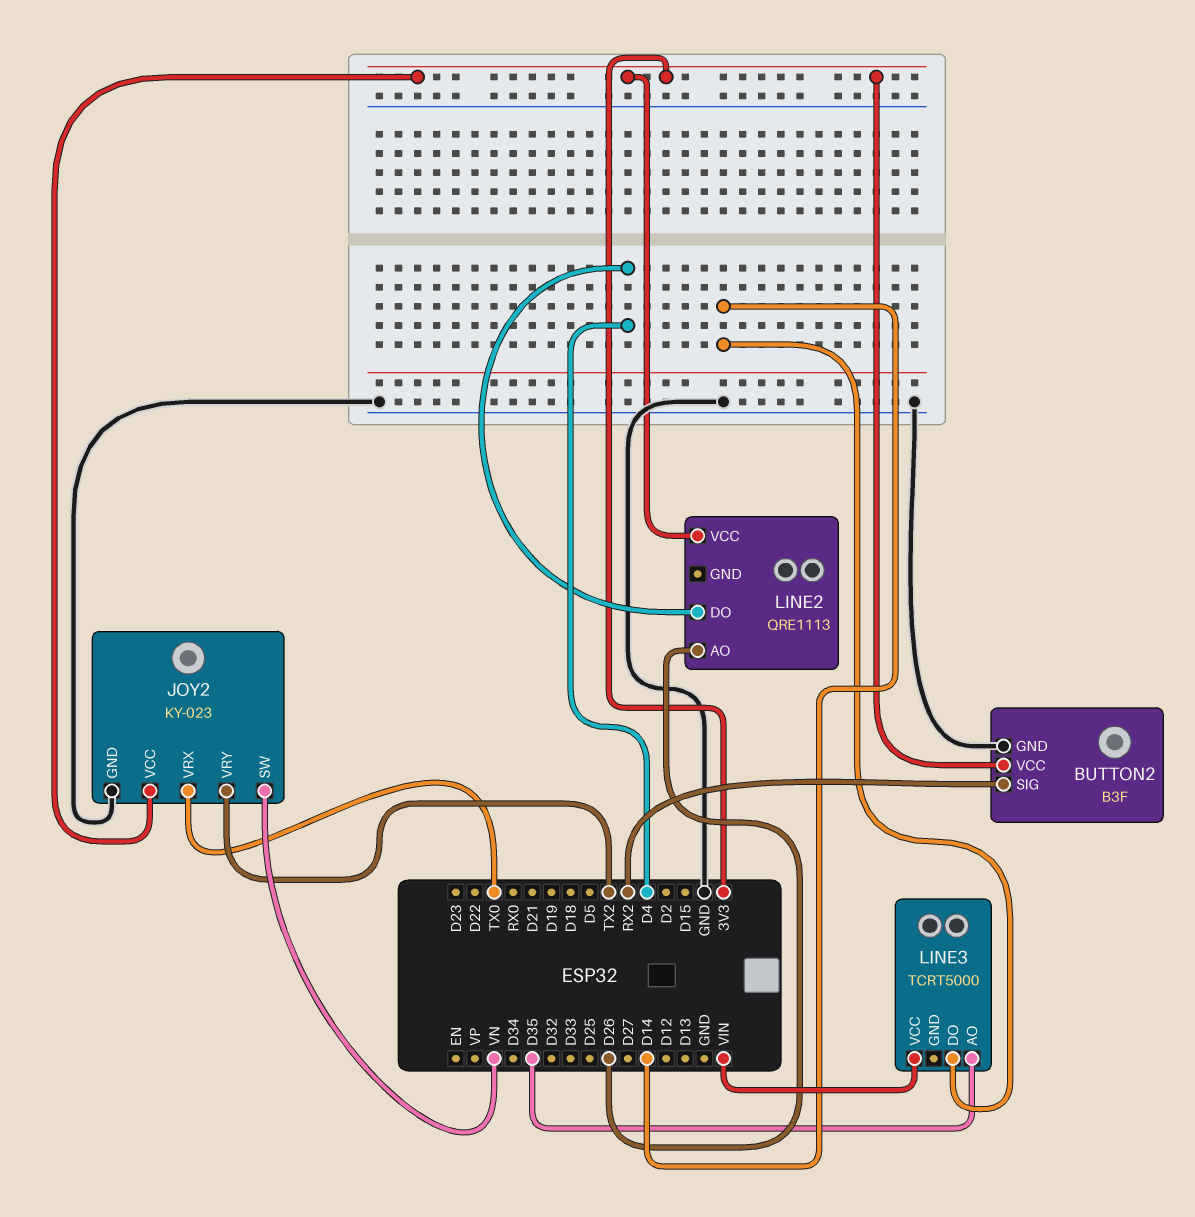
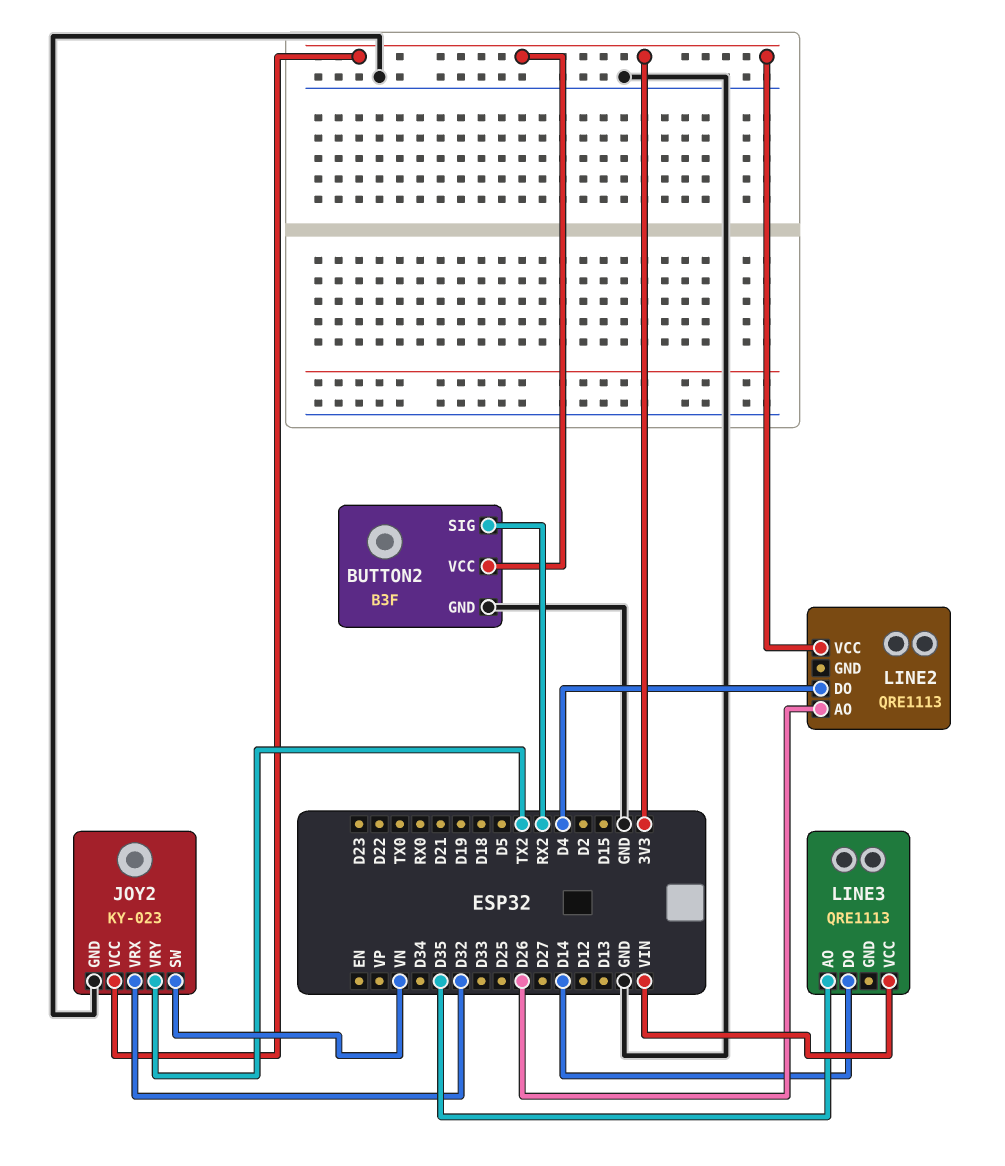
JOY2 pin VRX: TX0 -> D32
LINE3: TCRT5000 -> QRE1113

